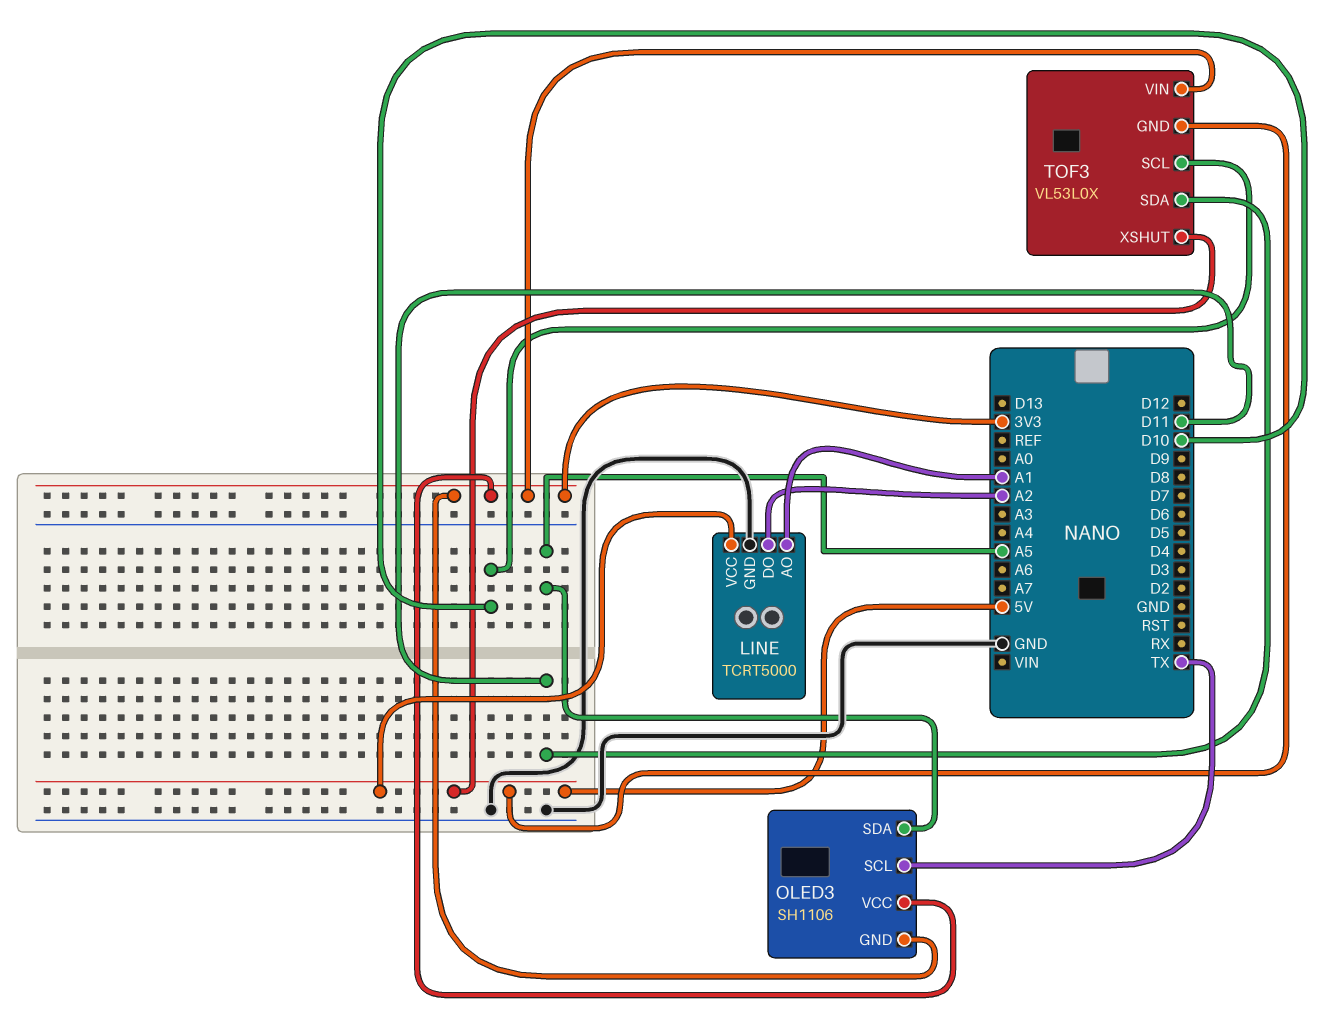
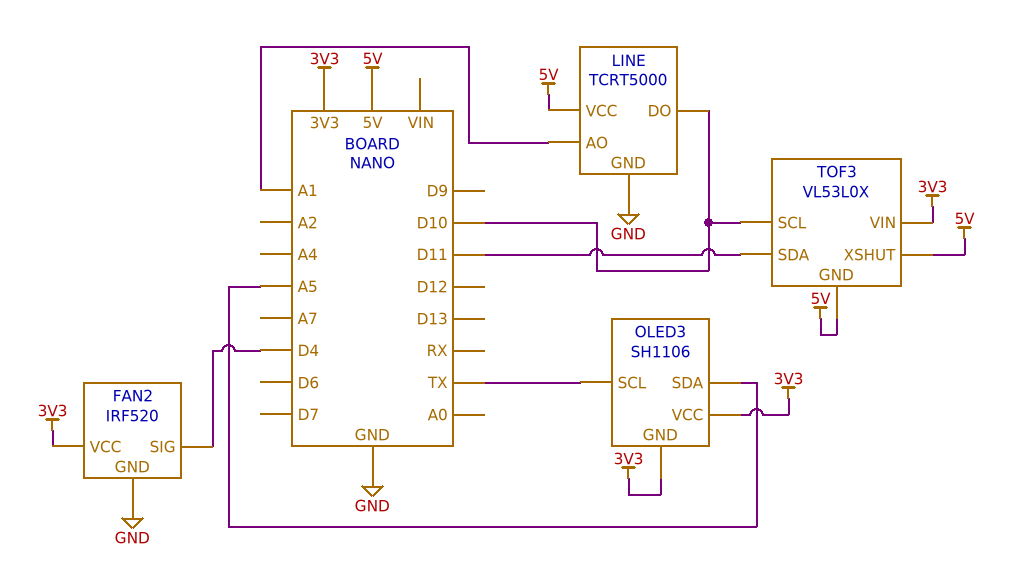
FAN2: none -> IRF520
FAN2 pin GND: none -> GND
FAN2 pin SIG: none -> D4
FAN2 pin VCC: none -> 3V3
LINE pin DO: A2 -> D10

